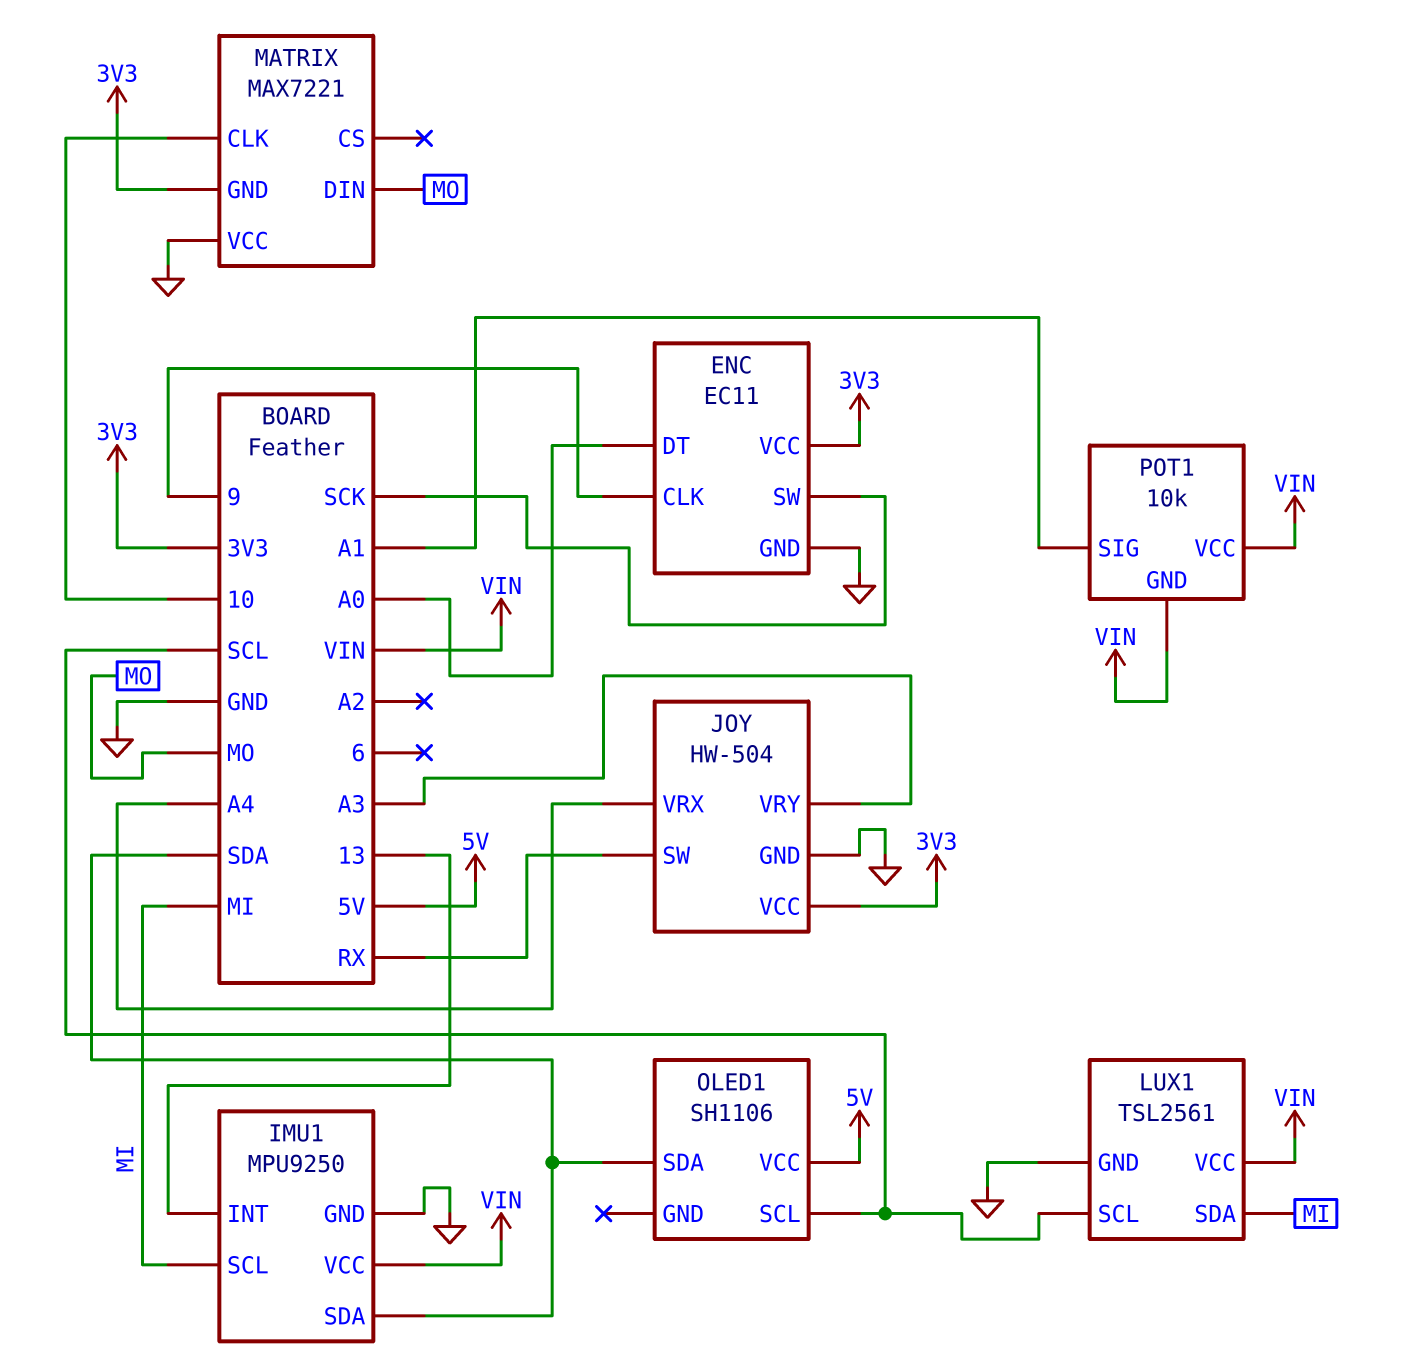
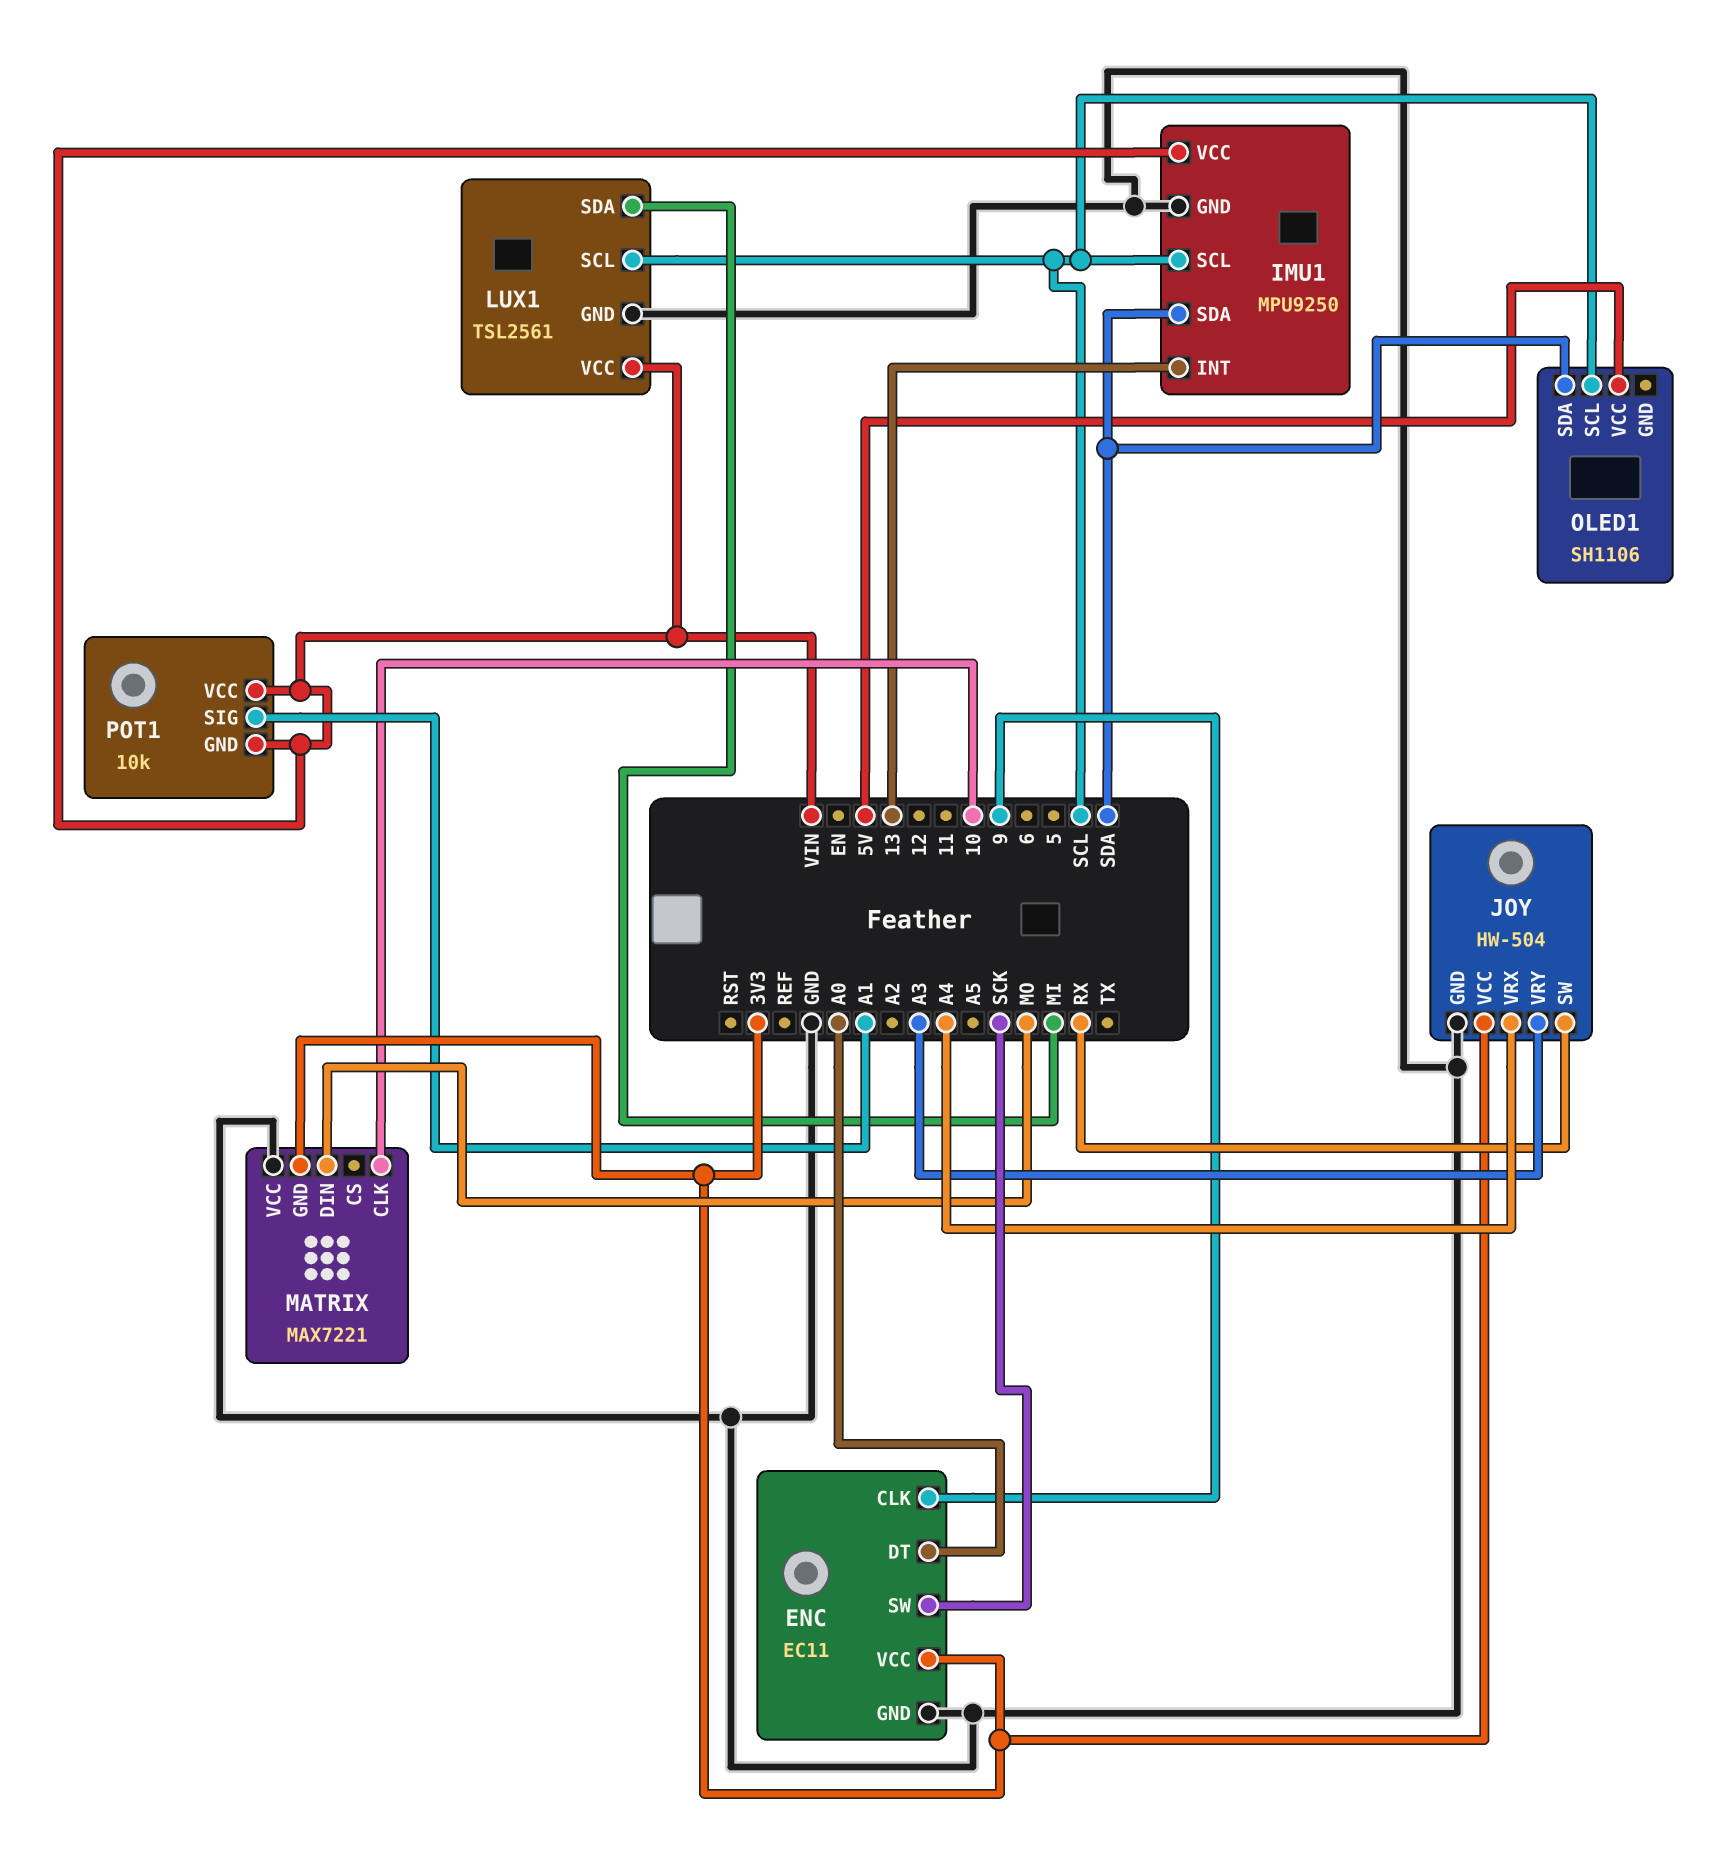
IMU1 pin SCL: MI -> SCL

